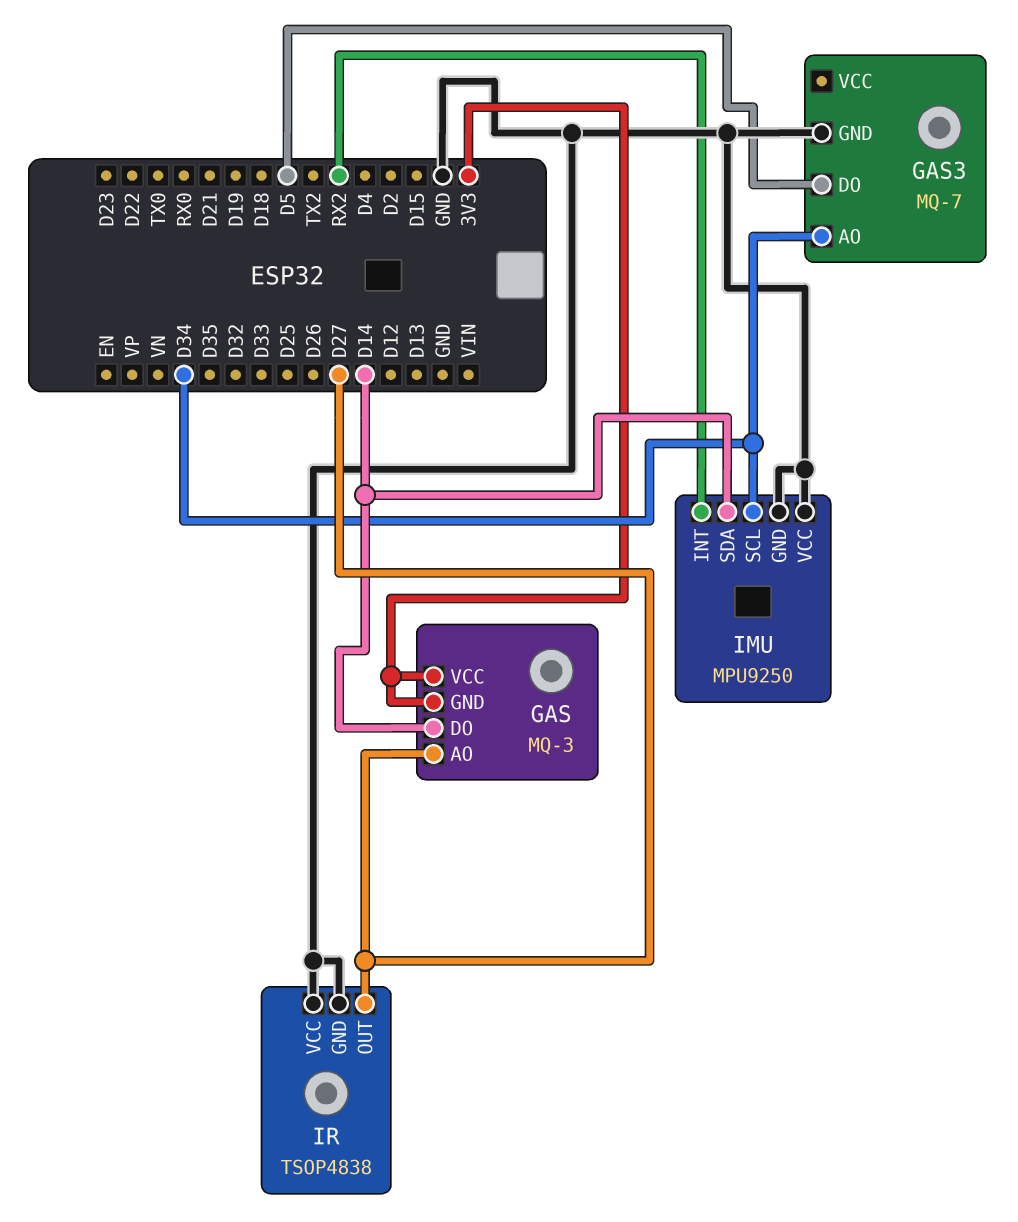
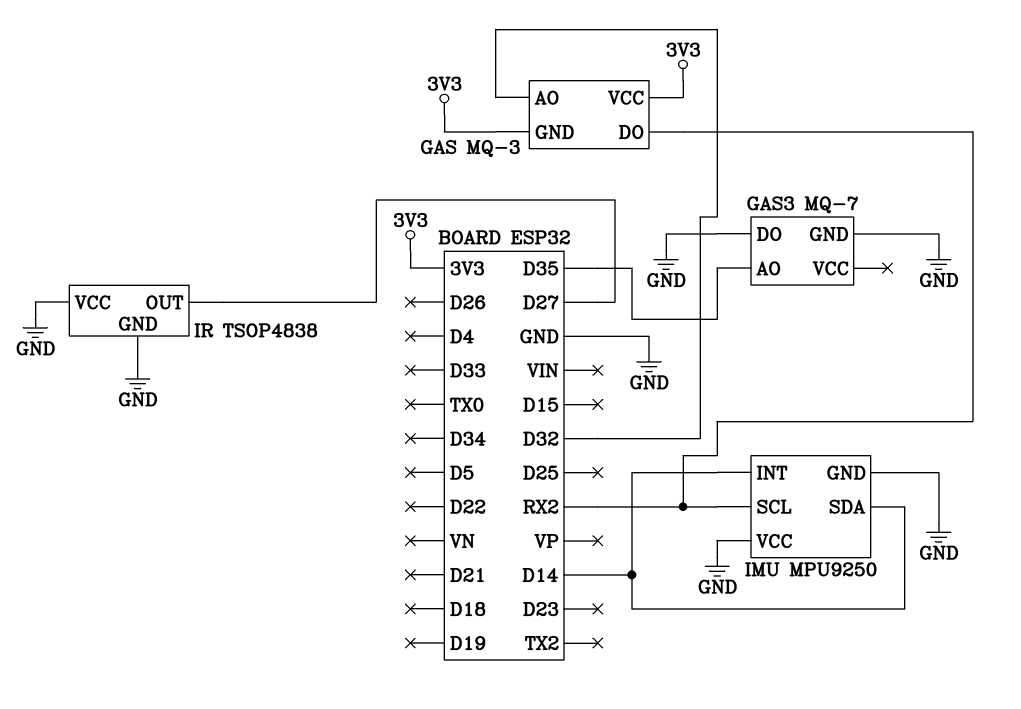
GAS pin AO: D27 -> D32
GAS pin DO: D14 -> RX2
GAS3 pin AO: D34 -> D35
GAS3 pin DO: D5 -> GND
IMU pin INT: RX2 -> D14
IMU pin SCL: D34 -> RX2

